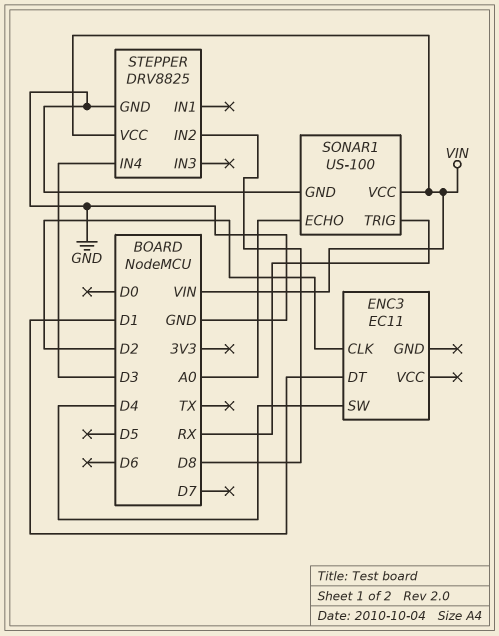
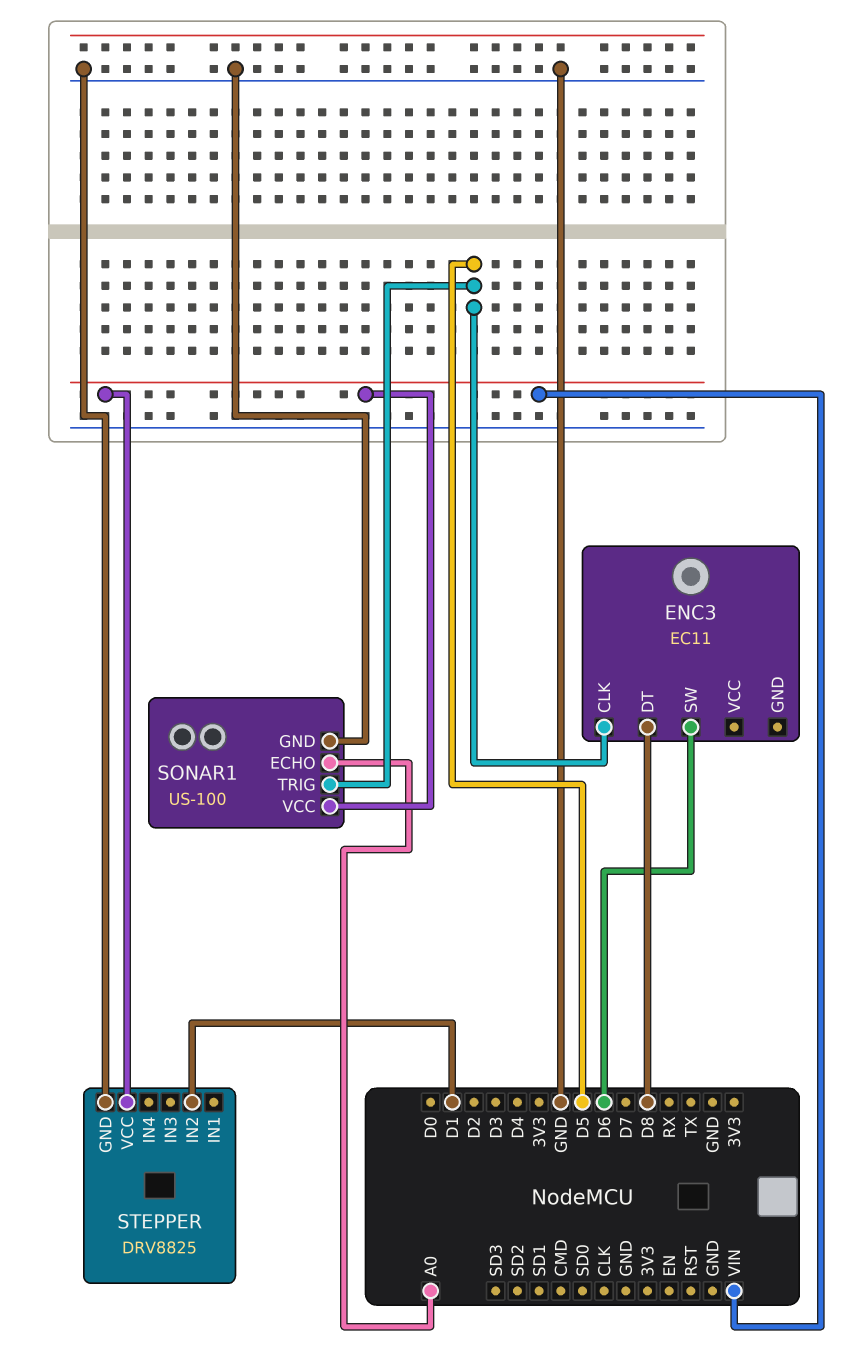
ENC3 pin CLK: D2 -> D5
ENC3 pin DT: D1 -> D8
ENC3 pin SW: D4 -> D6
SONAR1 pin TRIG: RX -> D5
STEPPER pin IN2: D8 -> D1
STEPPER pin IN4: D3 -> none

